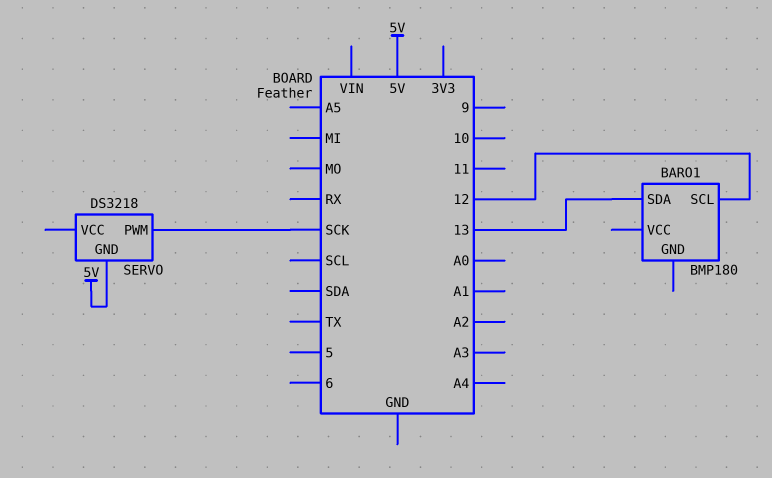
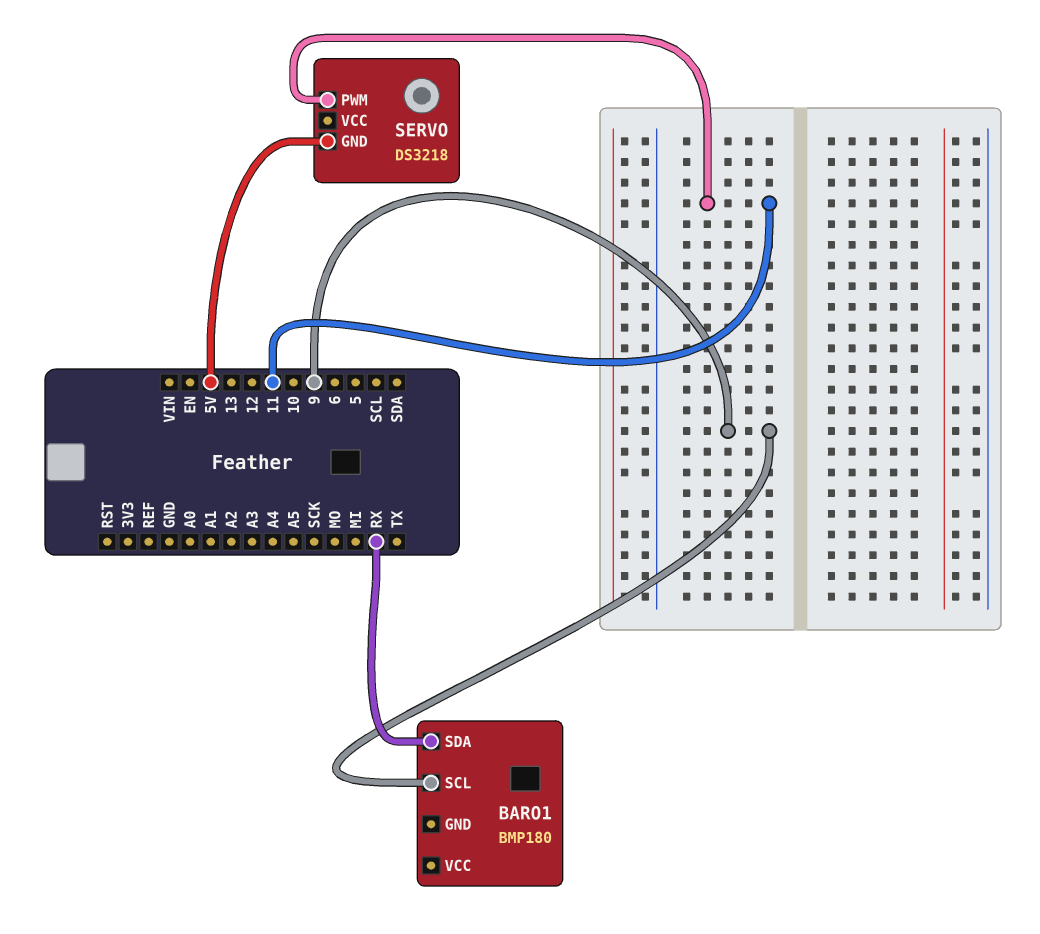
BARO1 pin SCL: 12 -> 9
BARO1 pin SDA: 13 -> RX
SERVO pin PWM: SCK -> 11

